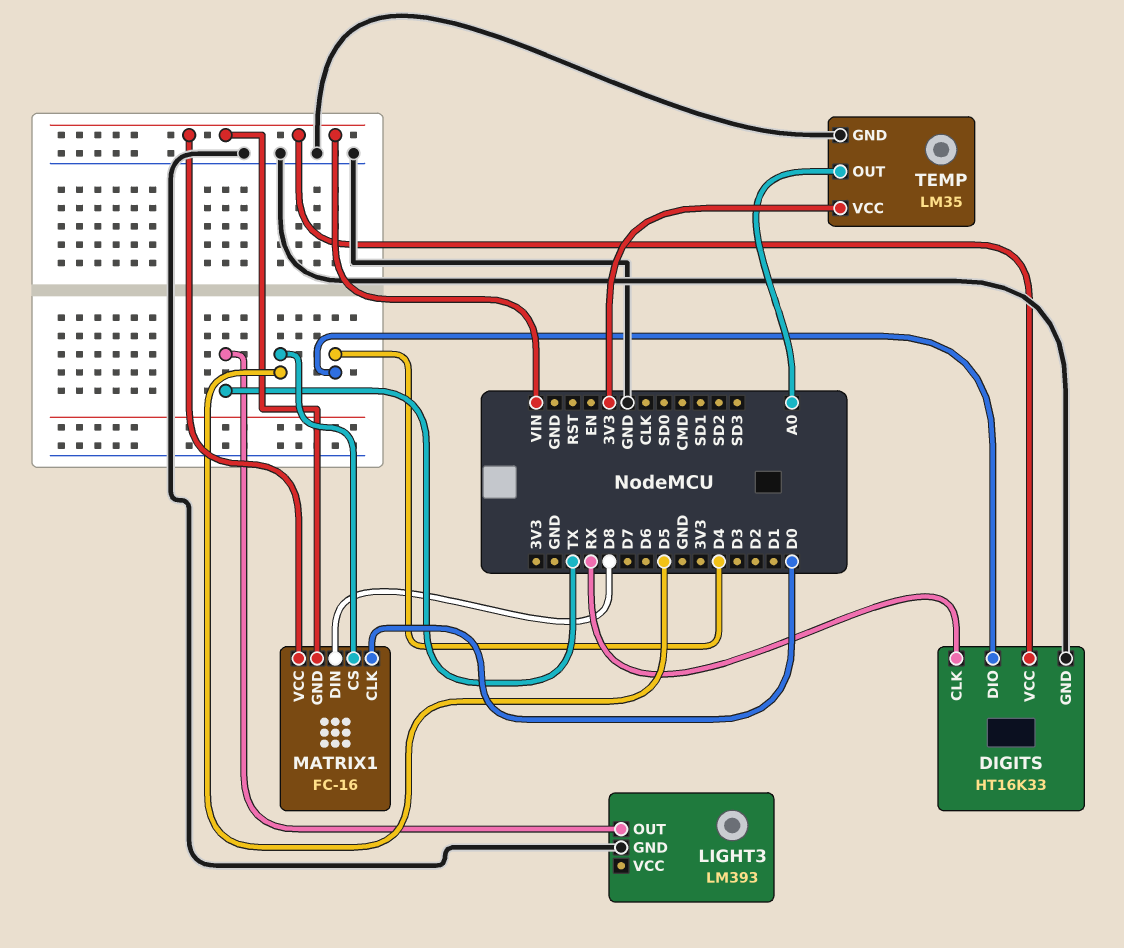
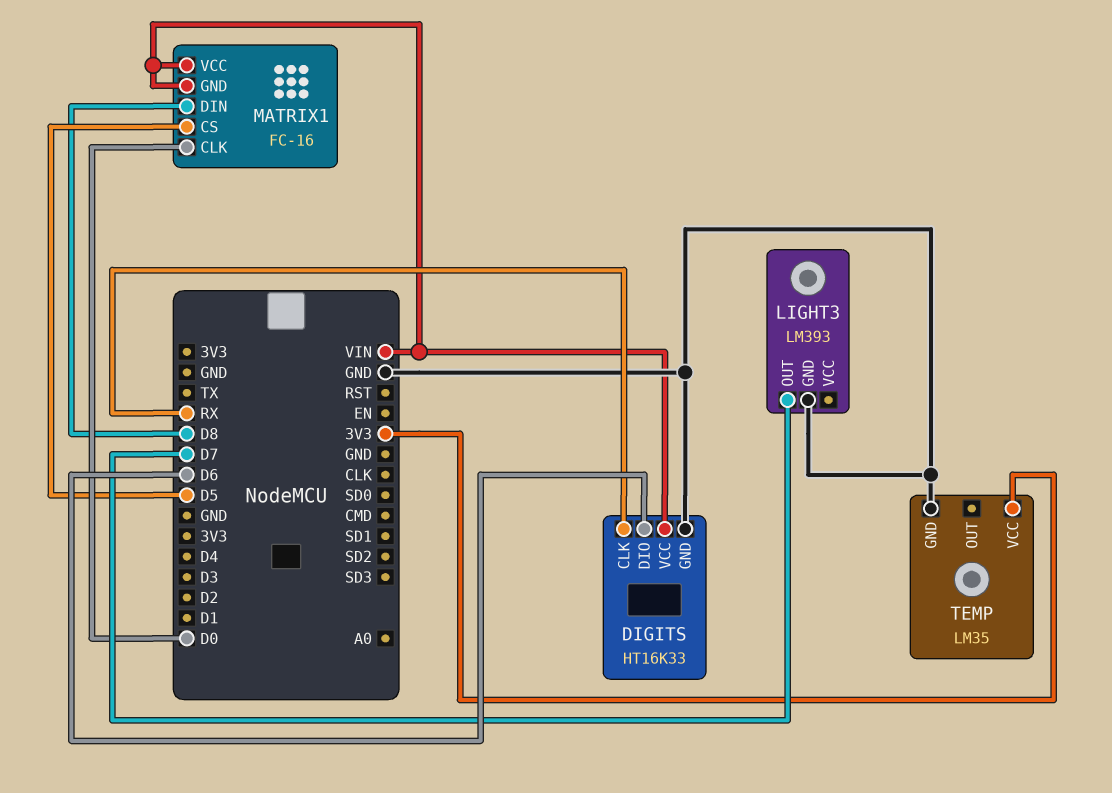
DIGITS pin DIO: D4 -> D6
LIGHT3 pin OUT: TX -> D7
TEMP pin OUT: A0 -> none

